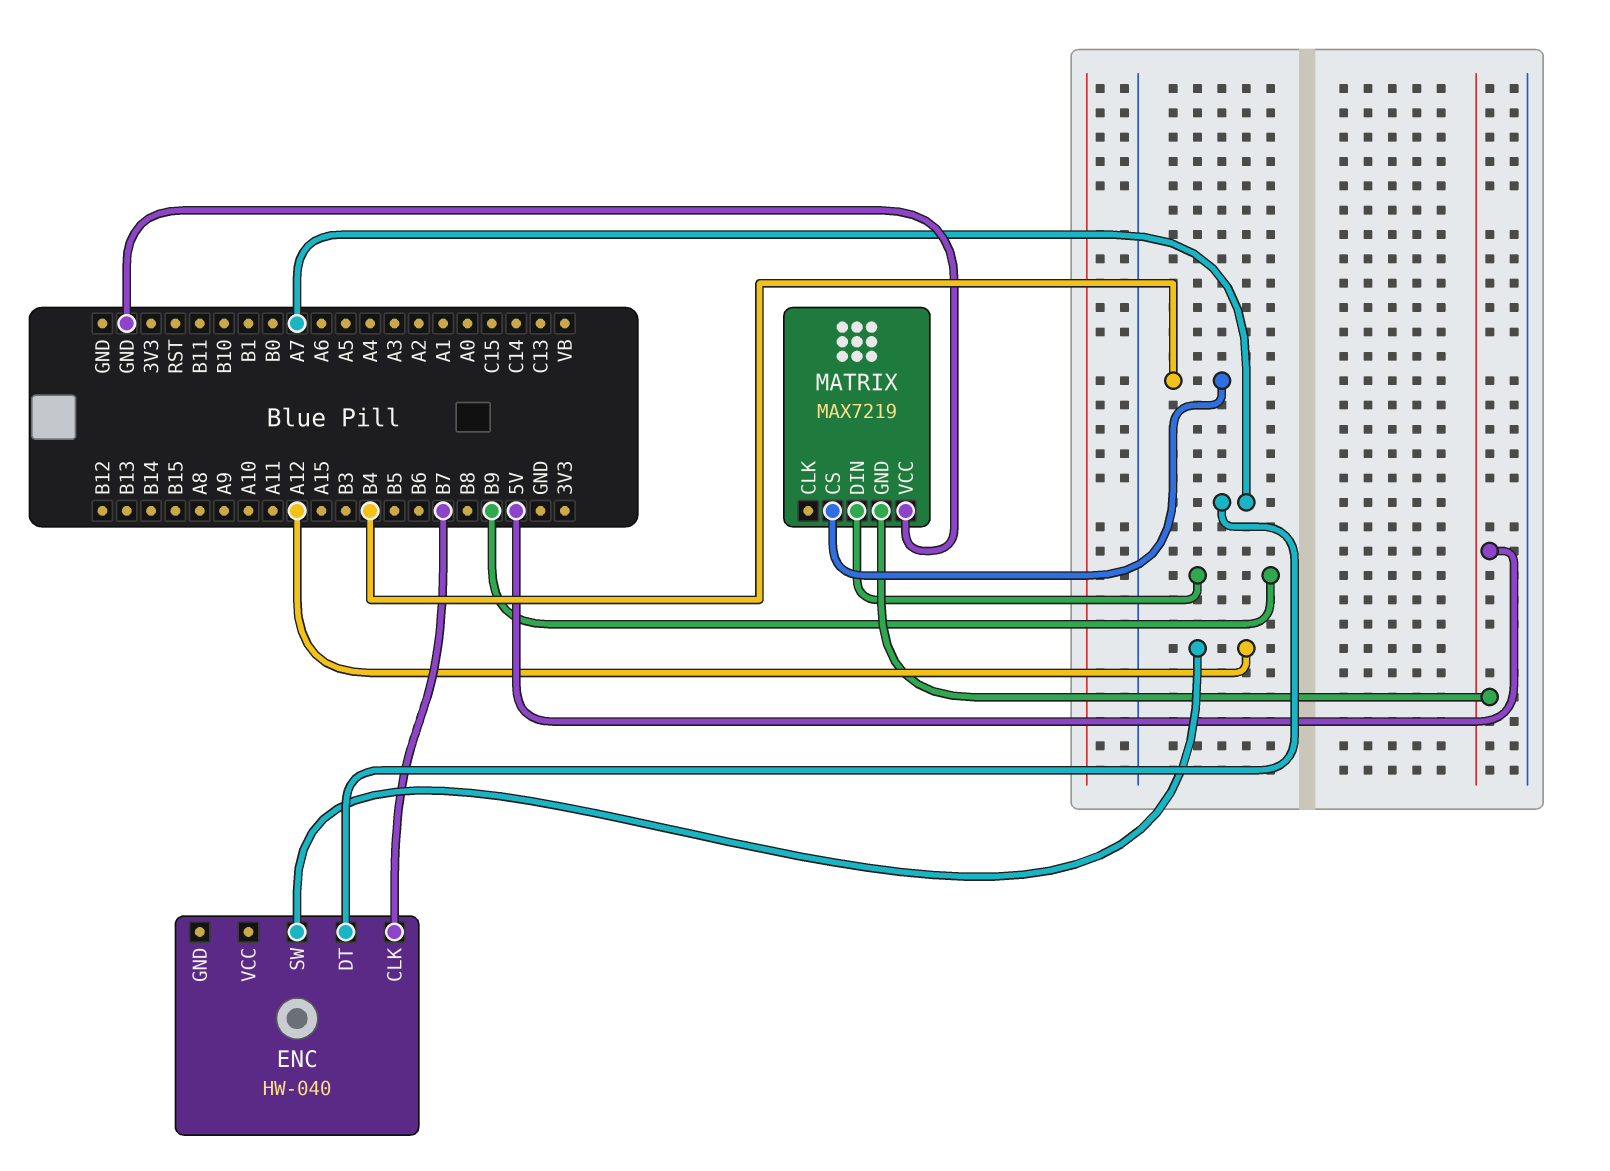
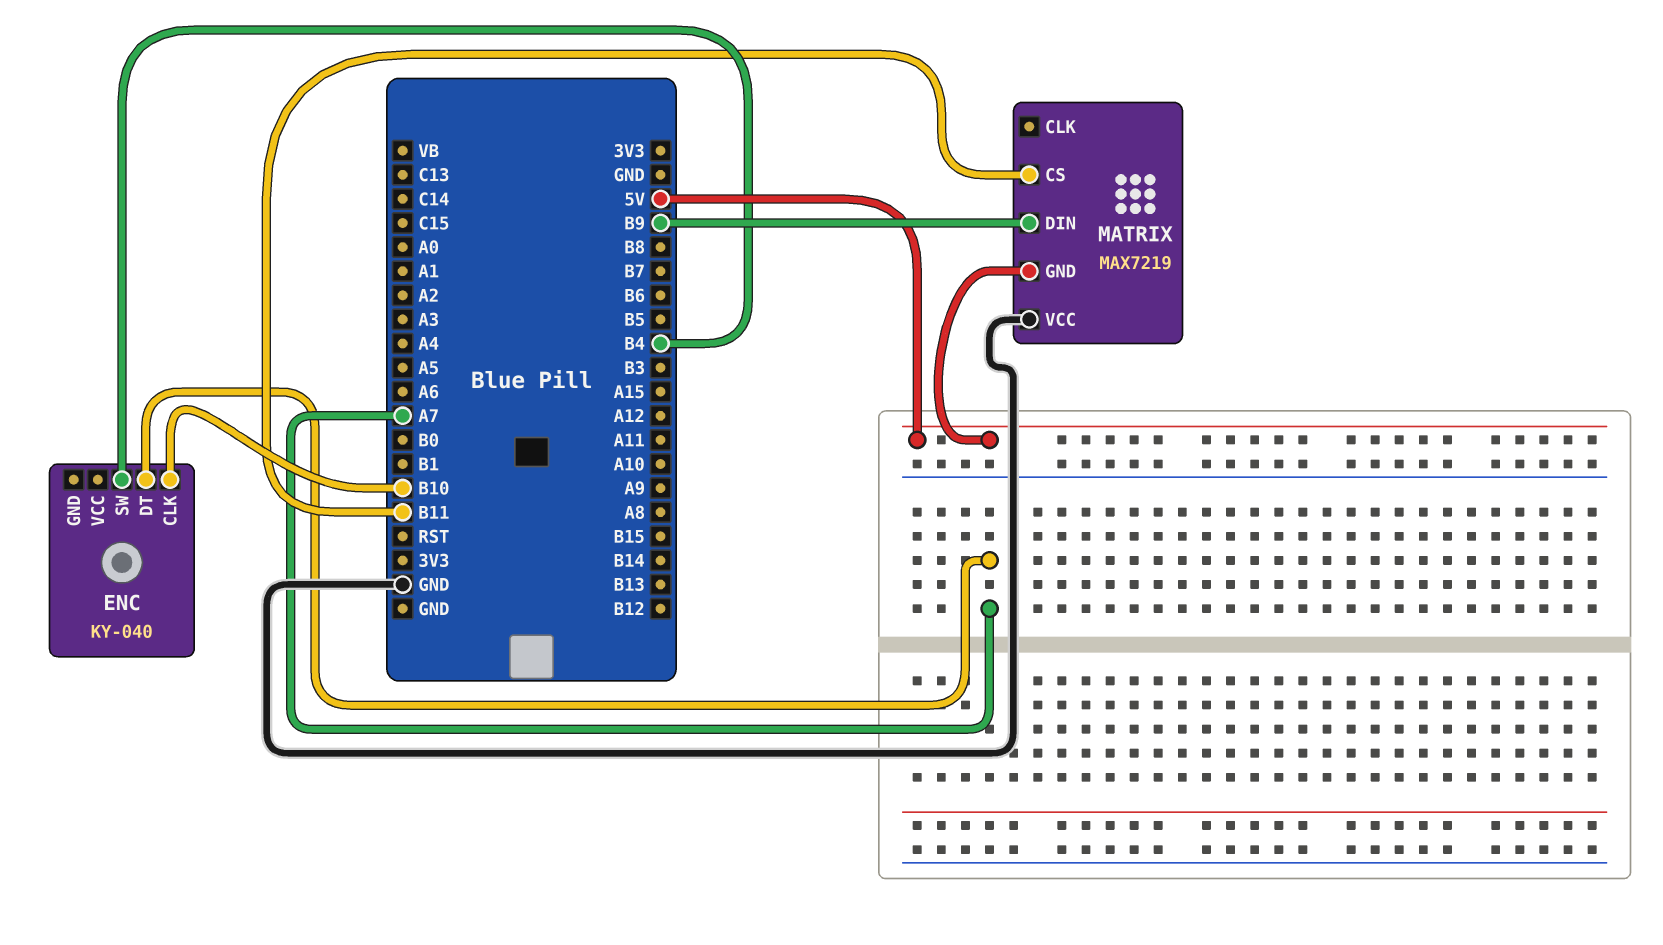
ENC: HW-040 -> KY-040
ENC pin CLK: B7 -> B10
ENC pin SW: A12 -> B4
MATRIX pin CS: B4 -> B11

